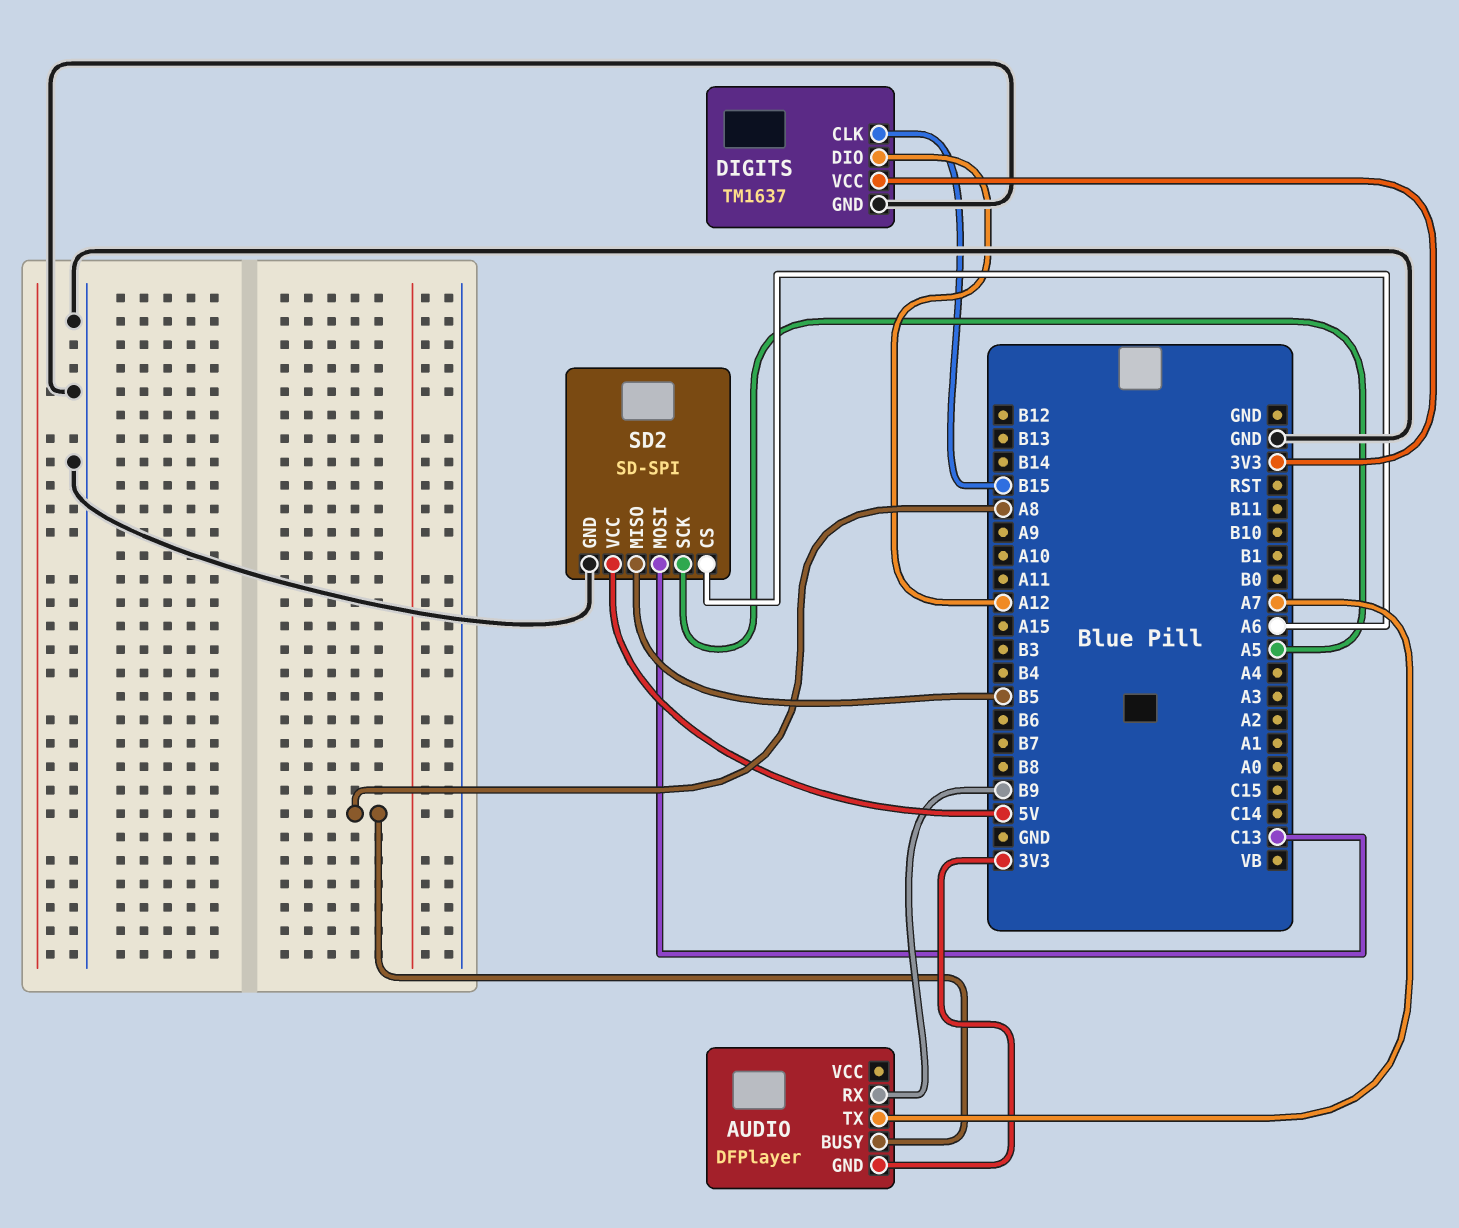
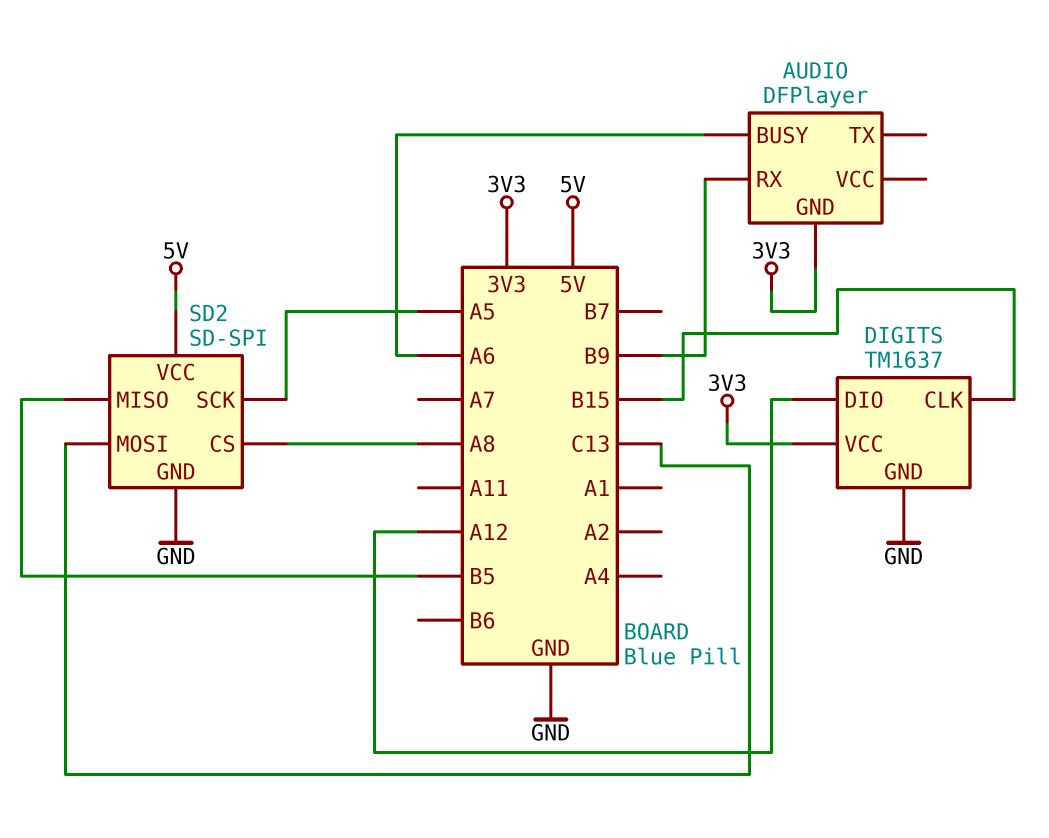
AUDIO pin BUSY: A8 -> A6
AUDIO pin TX: A7 -> none
SD2 pin CS: A6 -> A8

